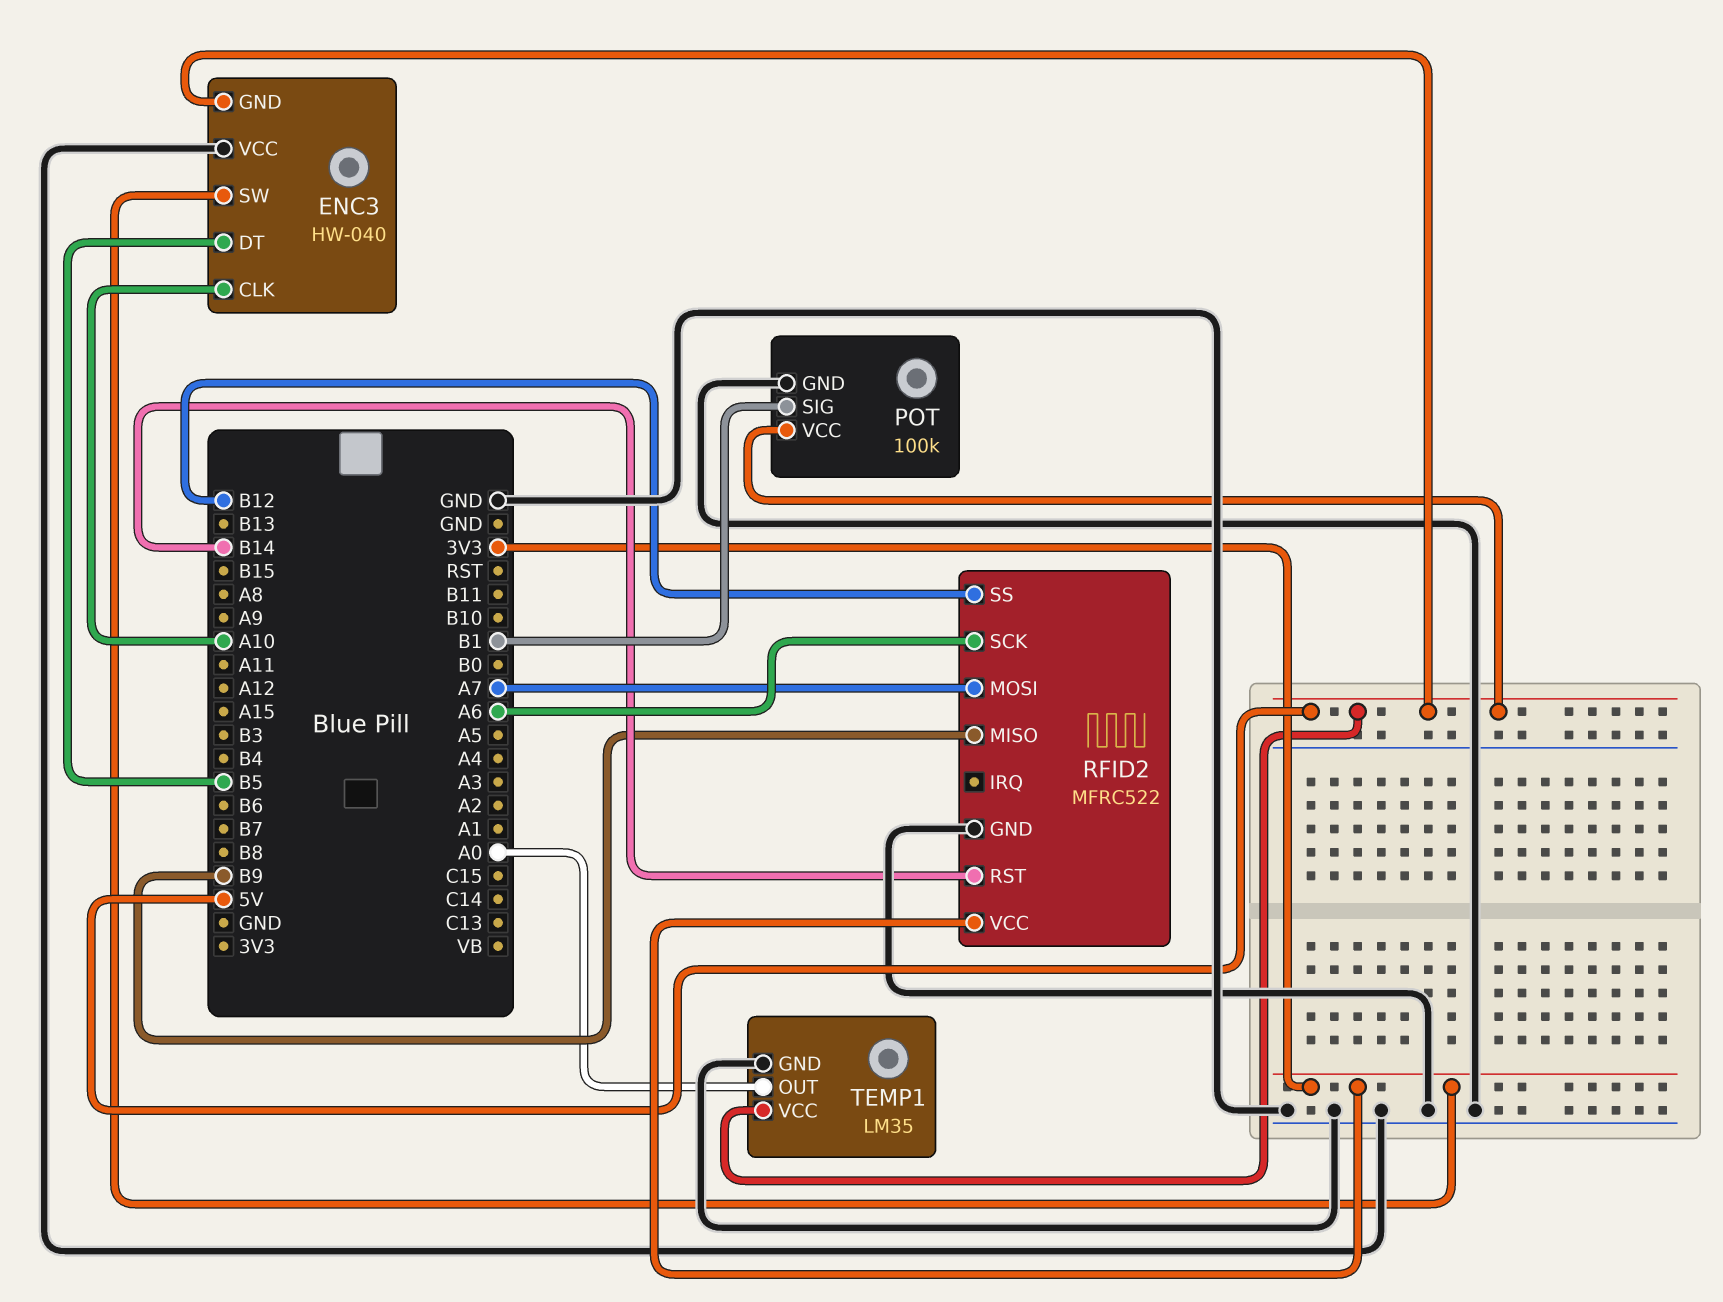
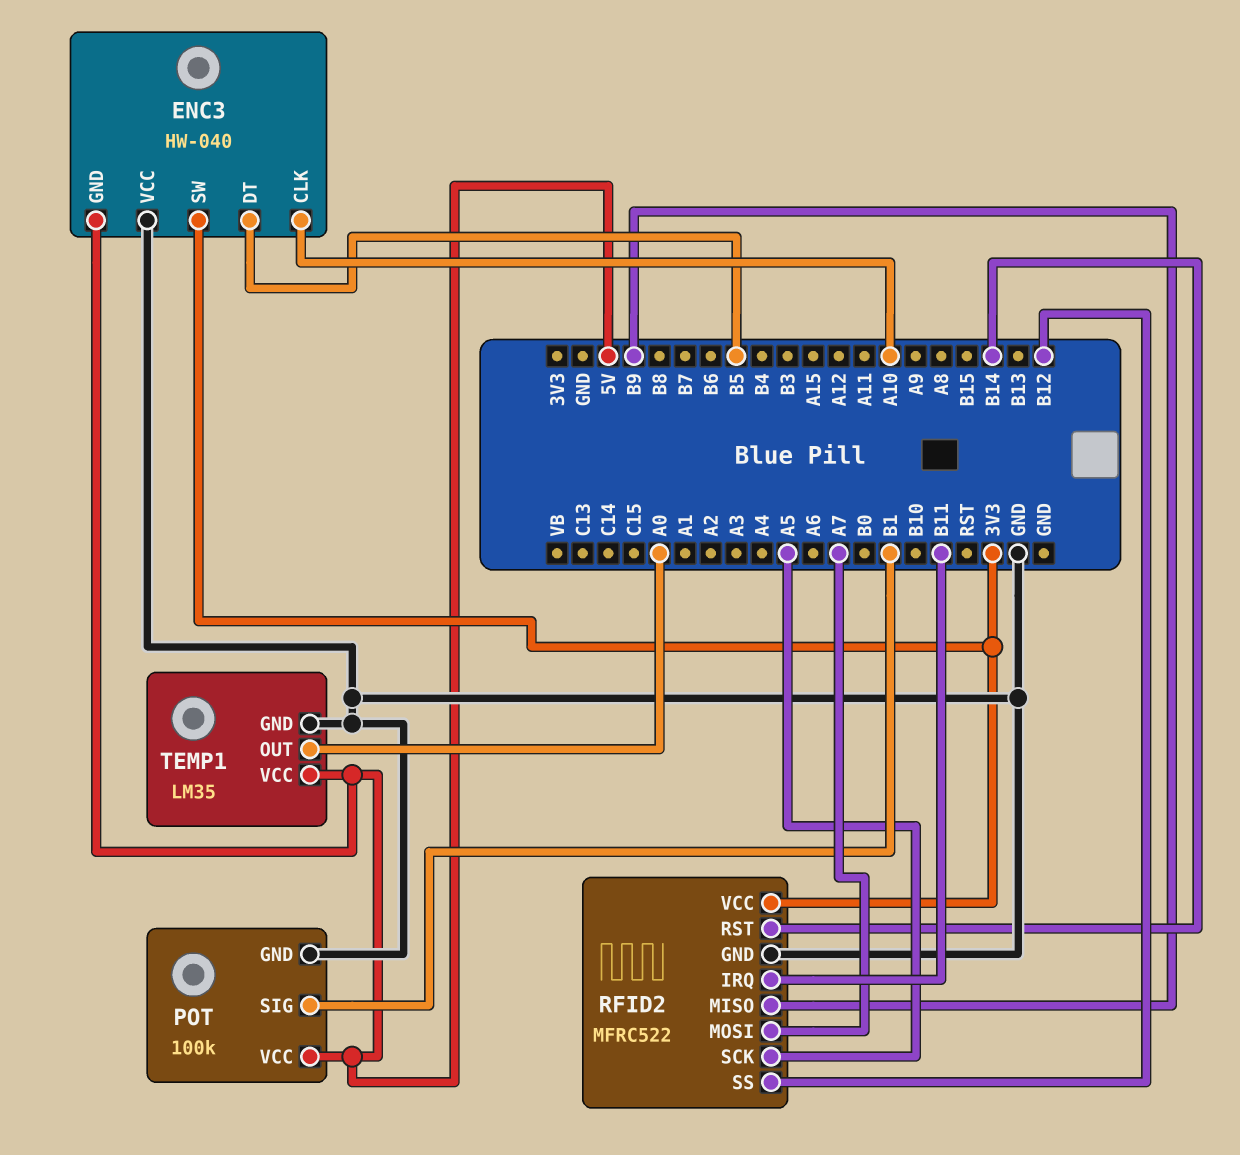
RFID2 pin IRQ: none -> B11
RFID2 pin SCK: A6 -> A5

